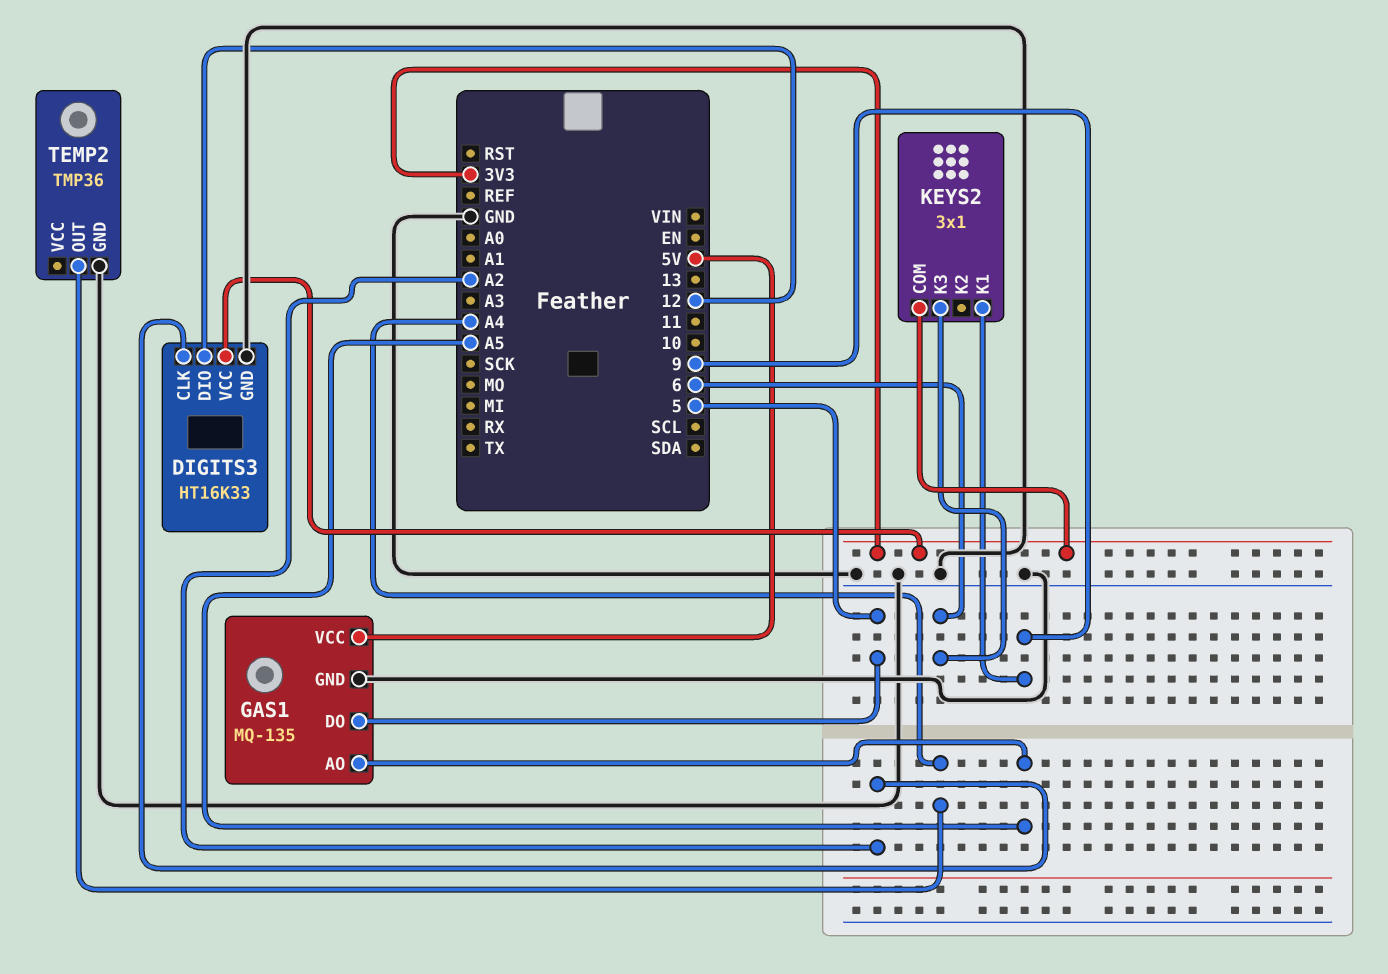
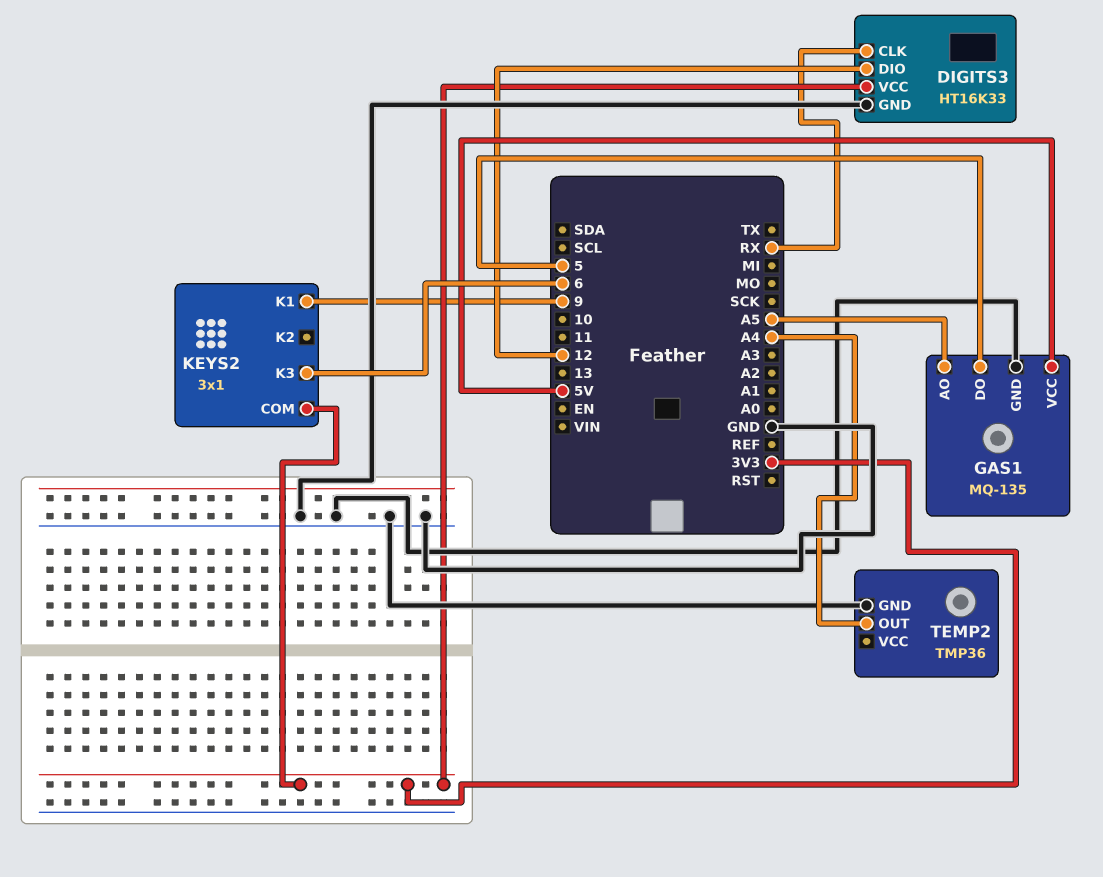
DIGITS3 pin CLK: A2 -> RX

